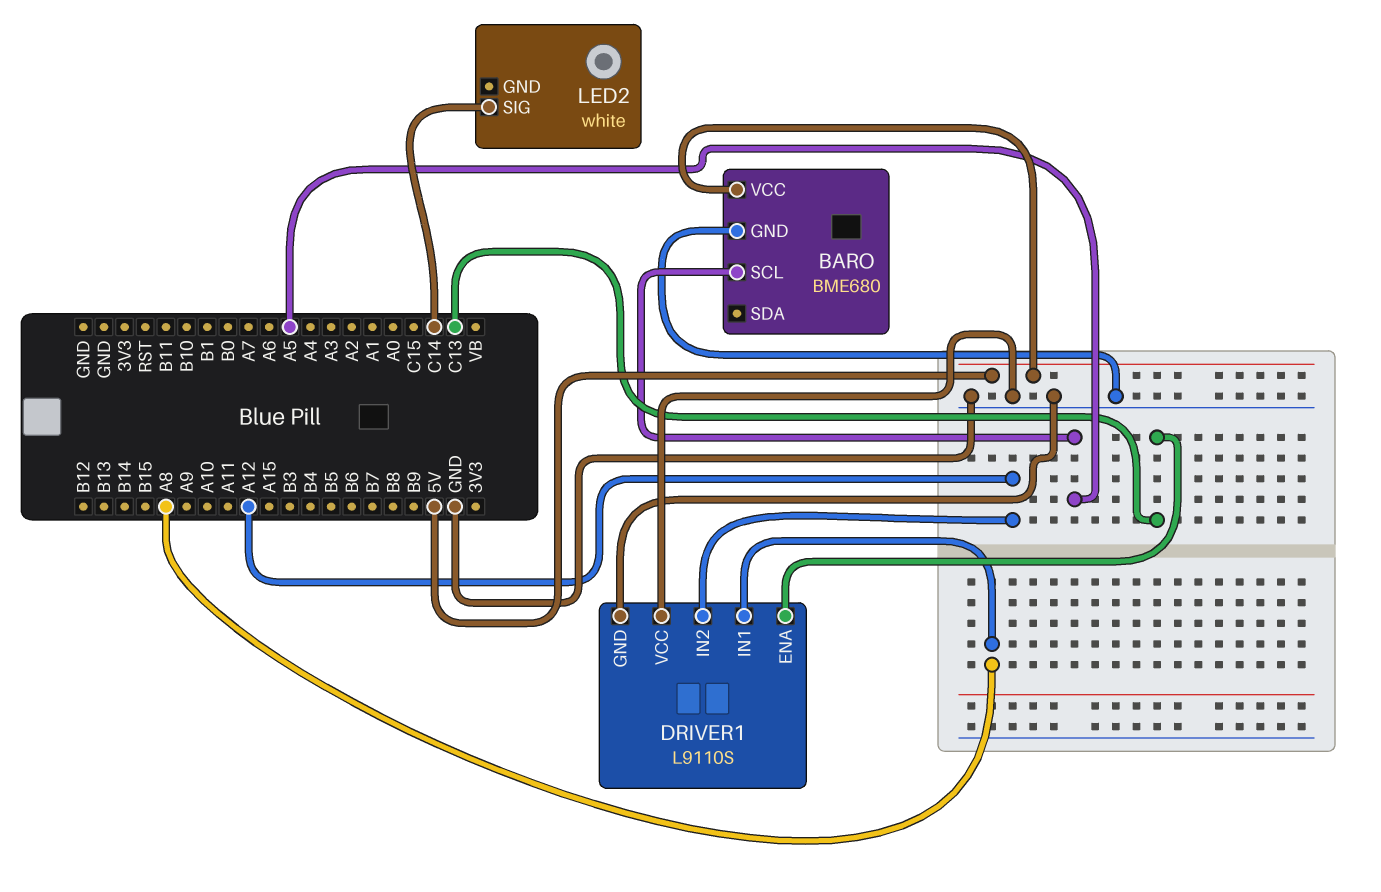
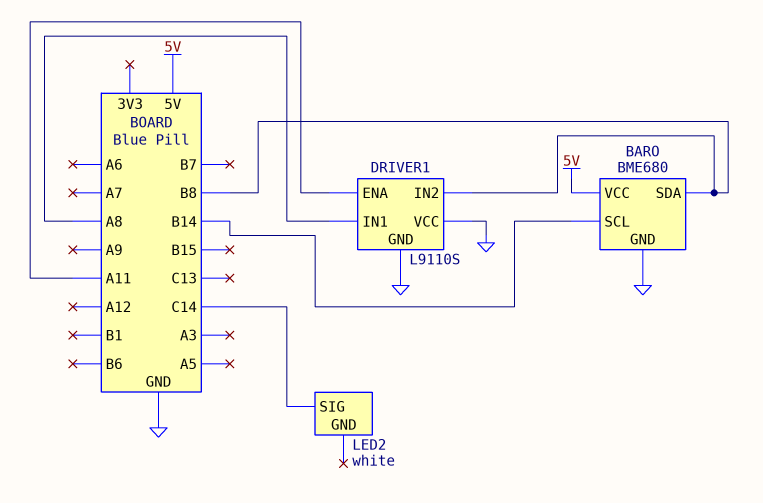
BARO pin SCL: A5 -> B14
BARO pin SDA: none -> B8
DRIVER1 pin ENA: C13 -> A11
DRIVER1 pin IN2: A12 -> B8

